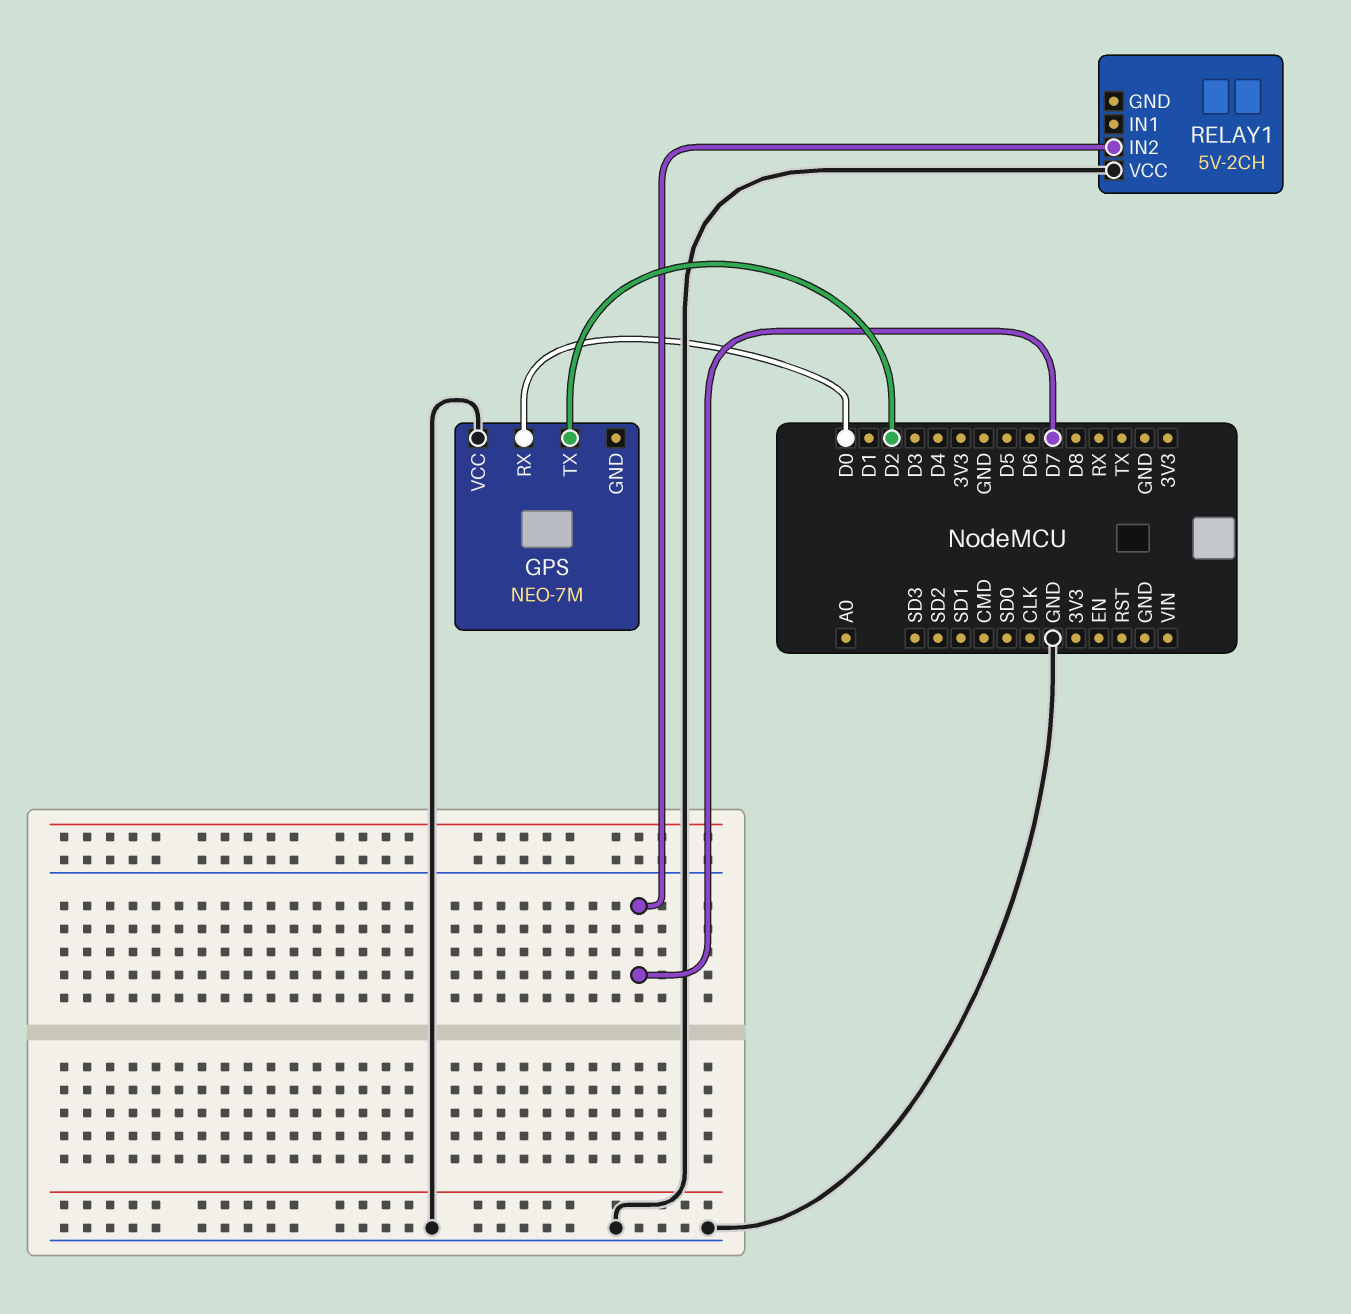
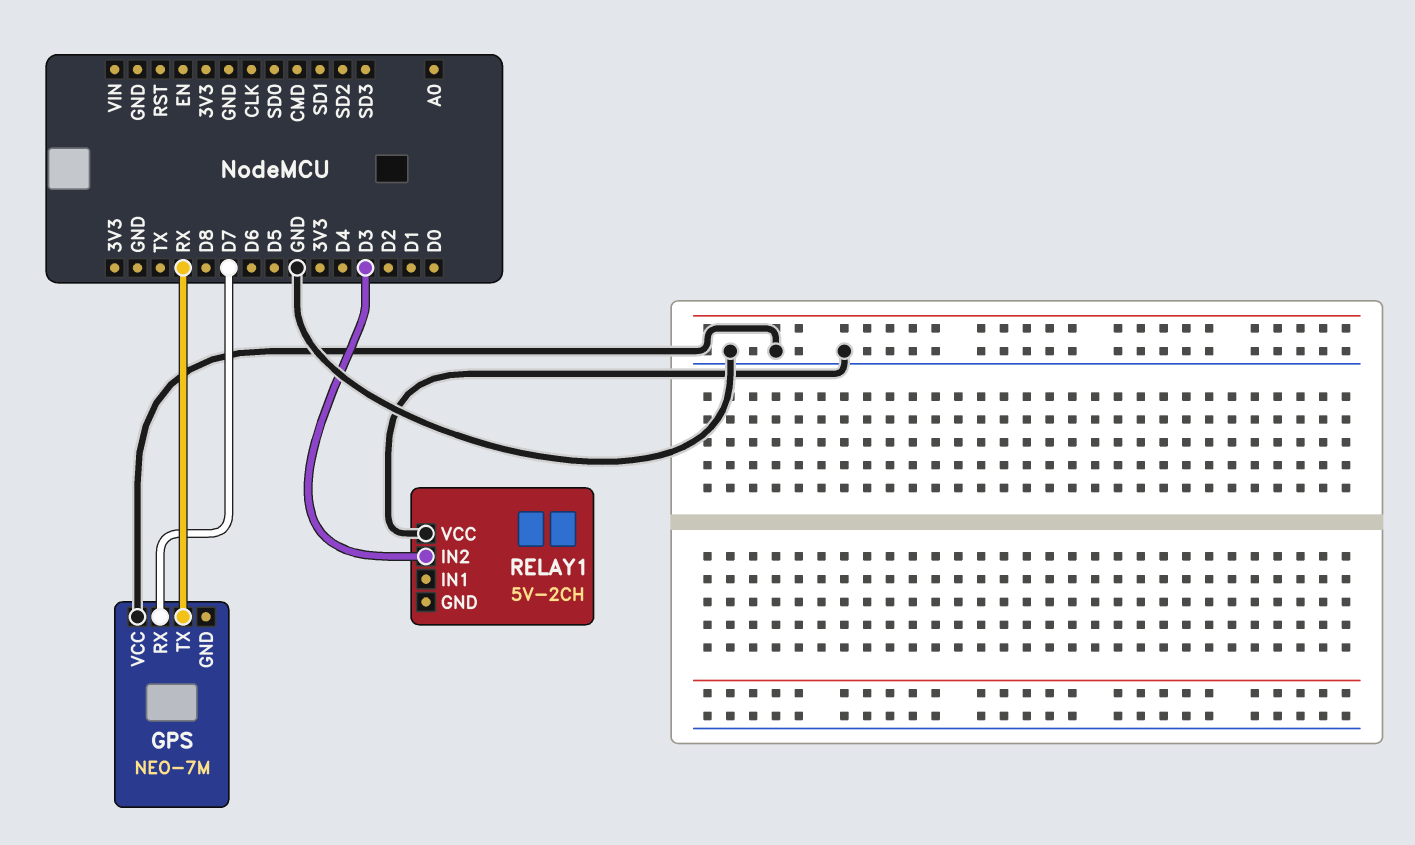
GPS pin RX: D0 -> D7
GPS pin TX: D2 -> RX
RELAY1 pin IN2: D7 -> D3

